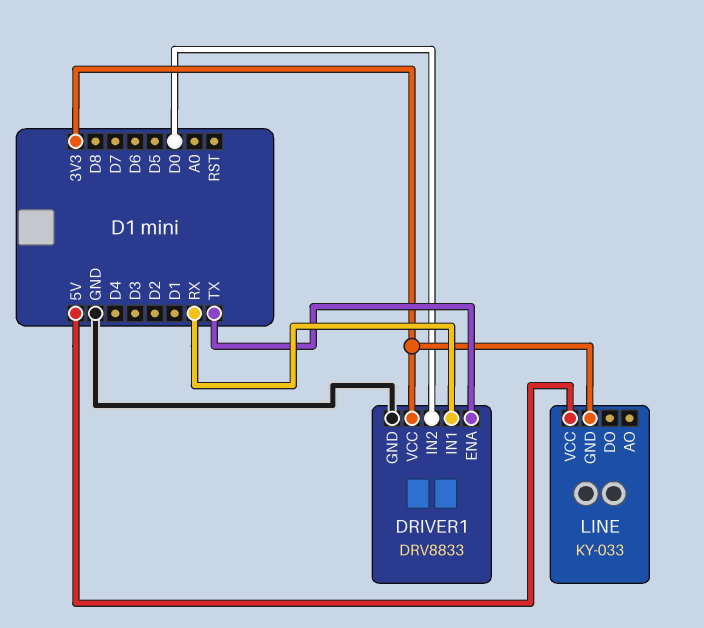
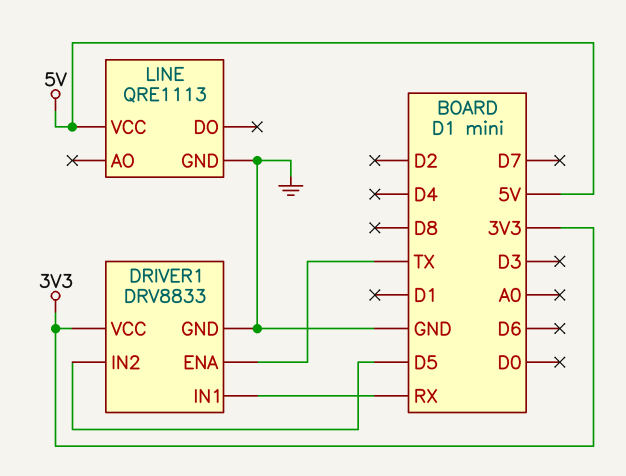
DRIVER1 pin IN2: D0 -> D5
LINE: KY-033 -> QRE1113
LINE pin GND: 3V3 -> GND

